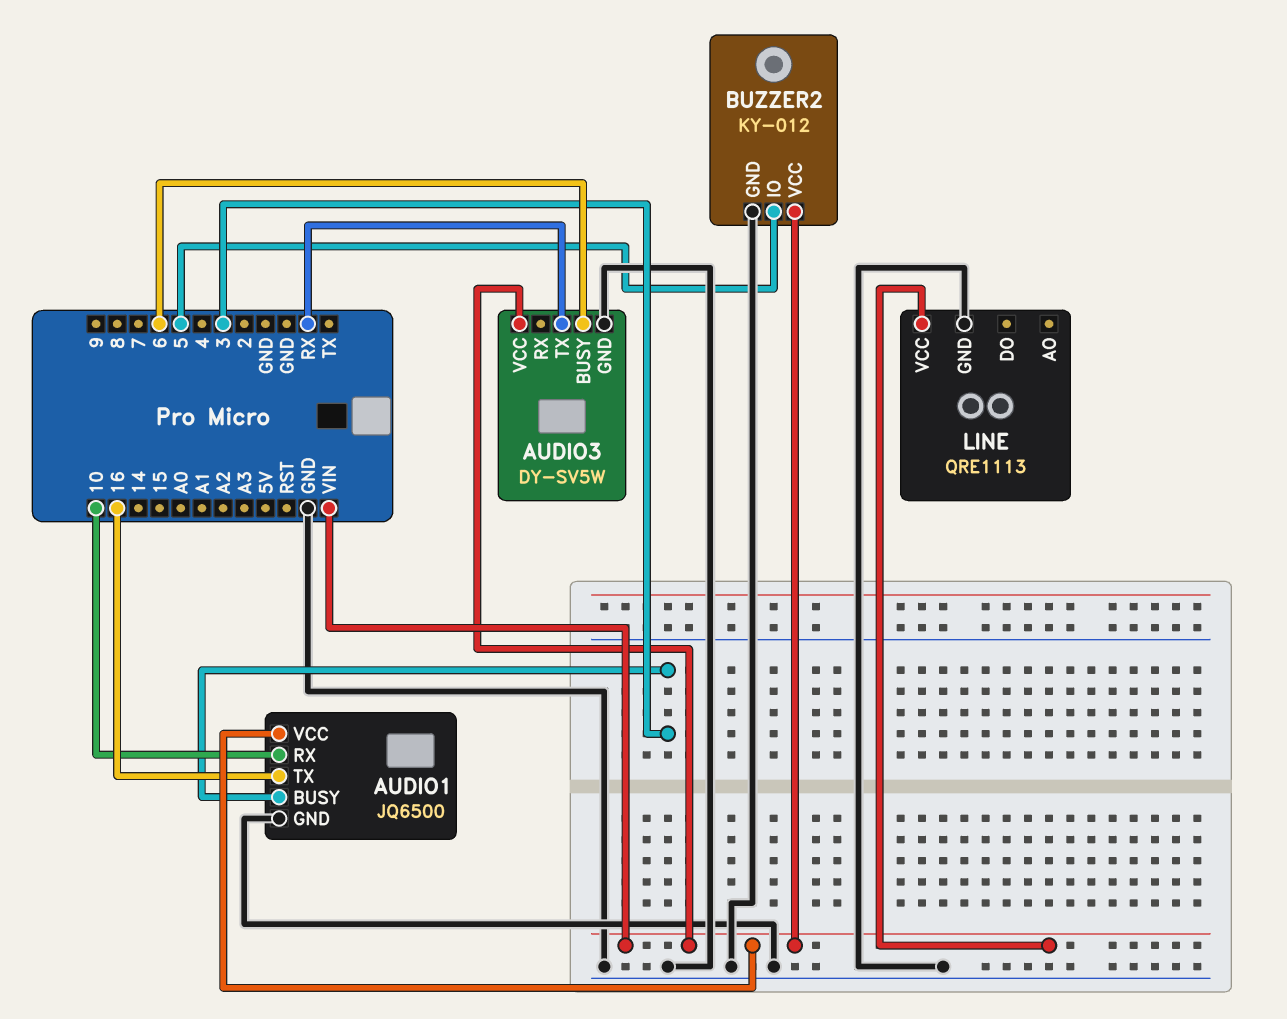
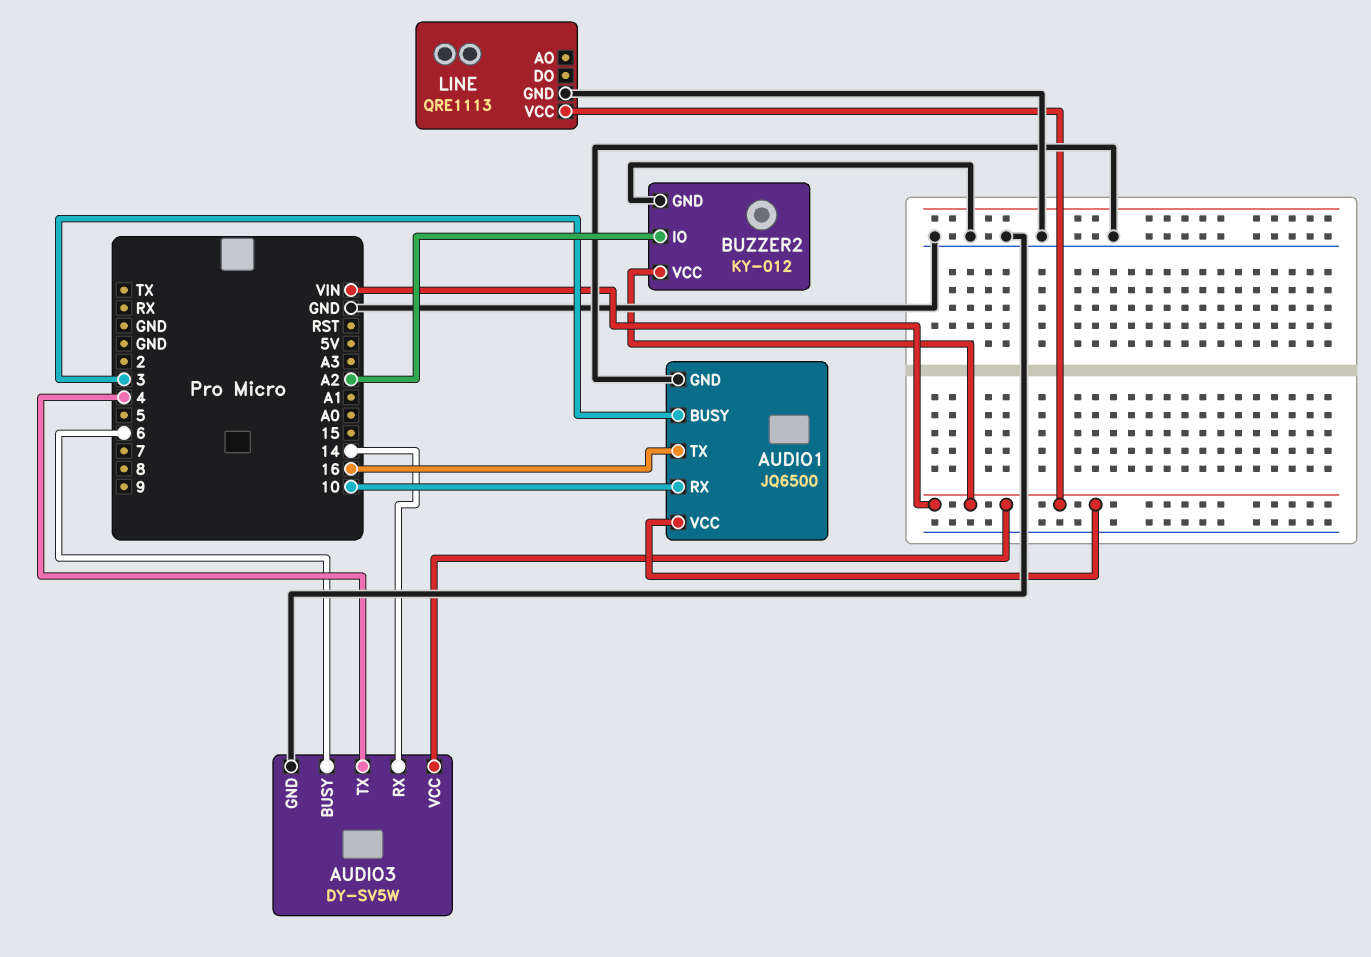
AUDIO3 pin RX: none -> 14
AUDIO3 pin TX: RX -> 4
BUZZER2 pin IO: 5 -> A2

